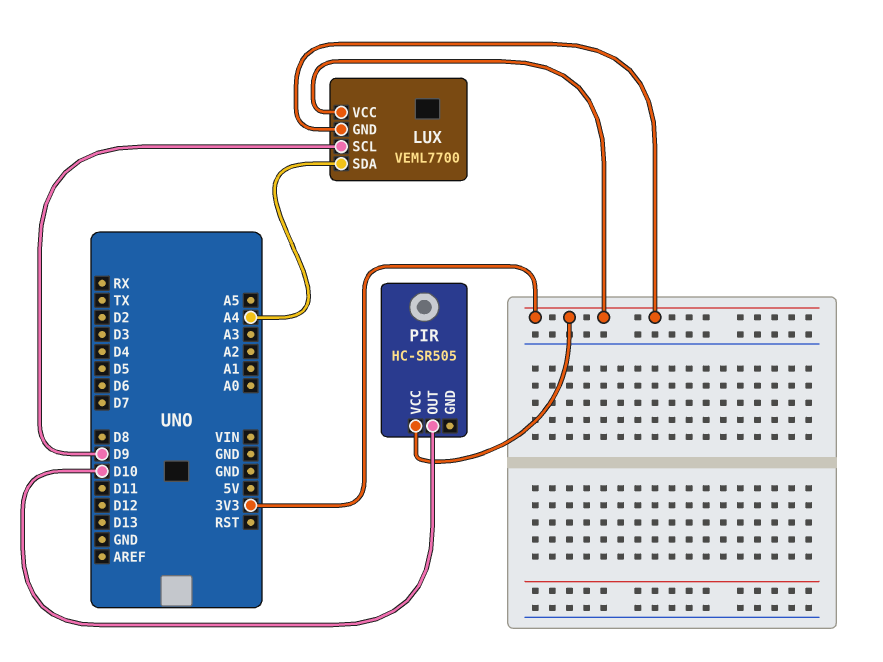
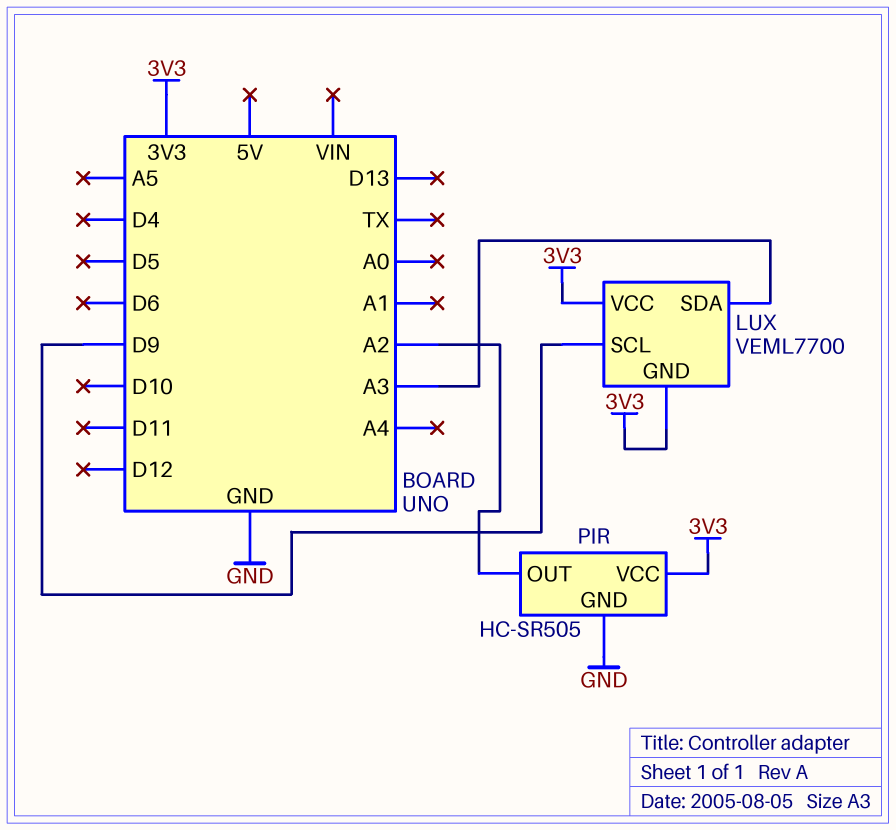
LUX pin SDA: A4 -> A3
PIR pin GND: none -> GND
PIR pin OUT: D10 -> A2

